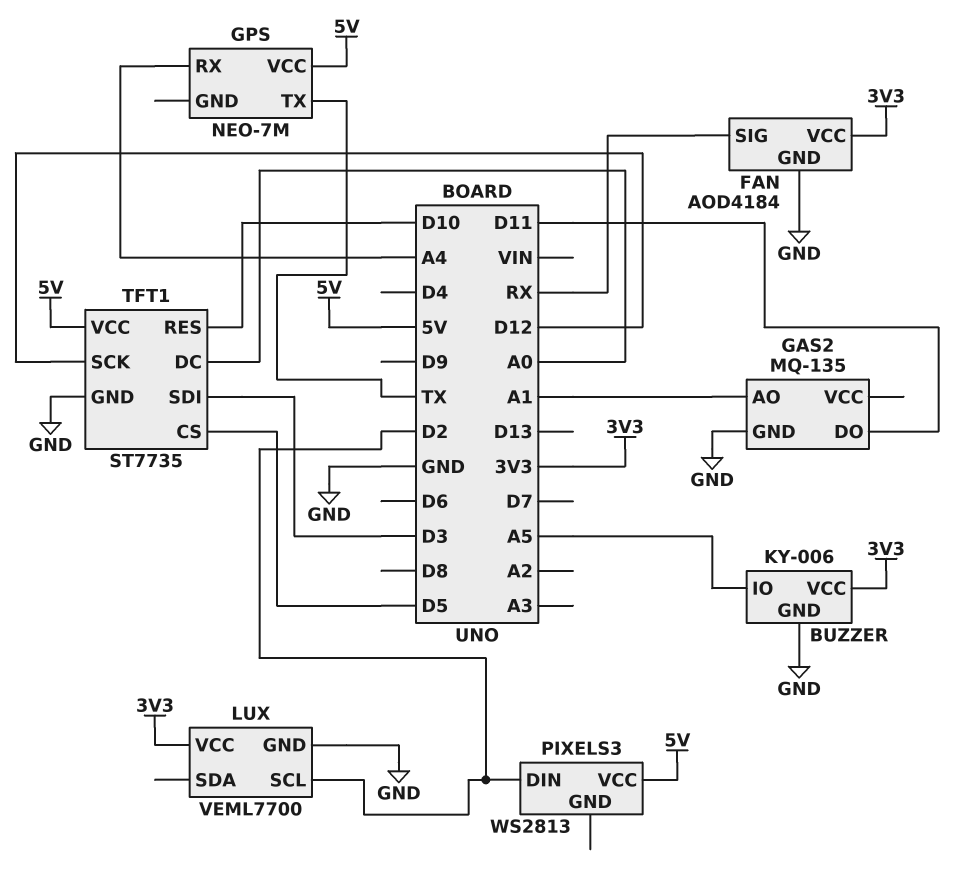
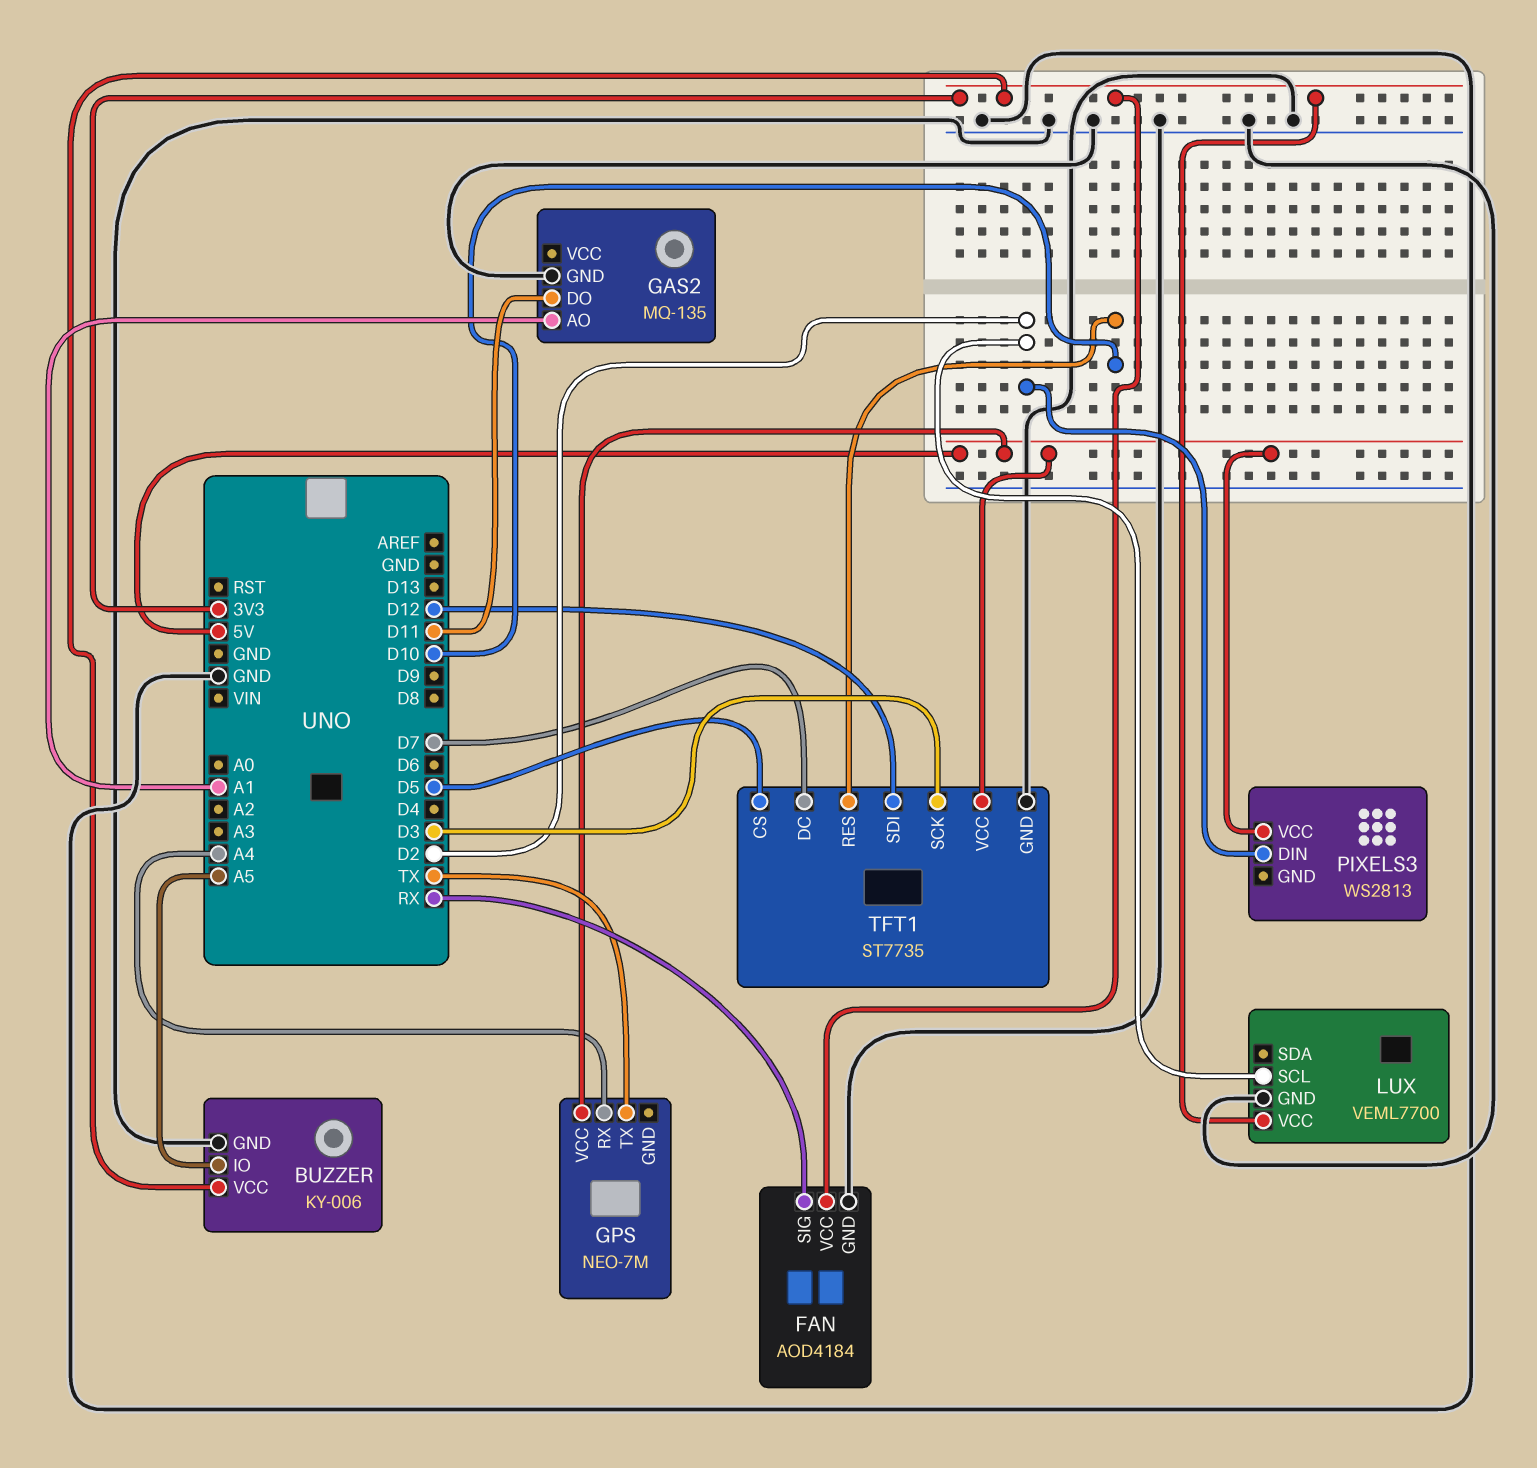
TFT1 pin DC: A0 -> D7
TFT1 pin SCK: D12 -> D3
TFT1 pin SDI: D3 -> D12

